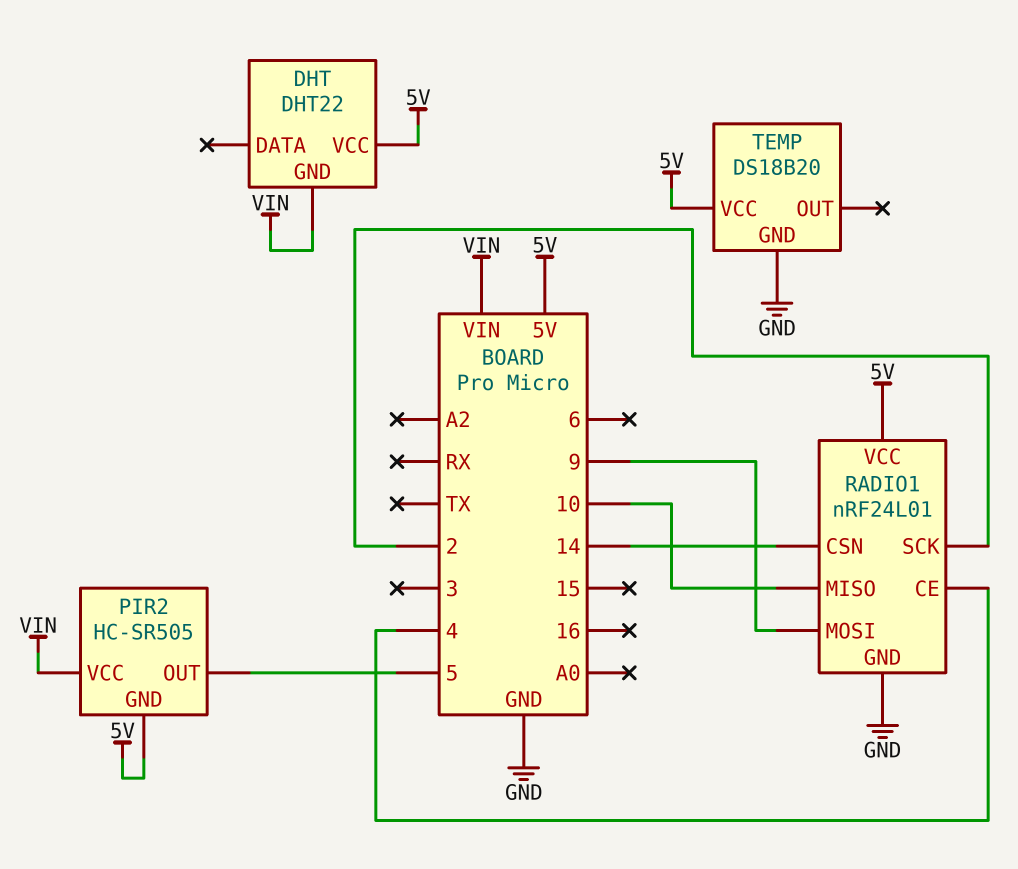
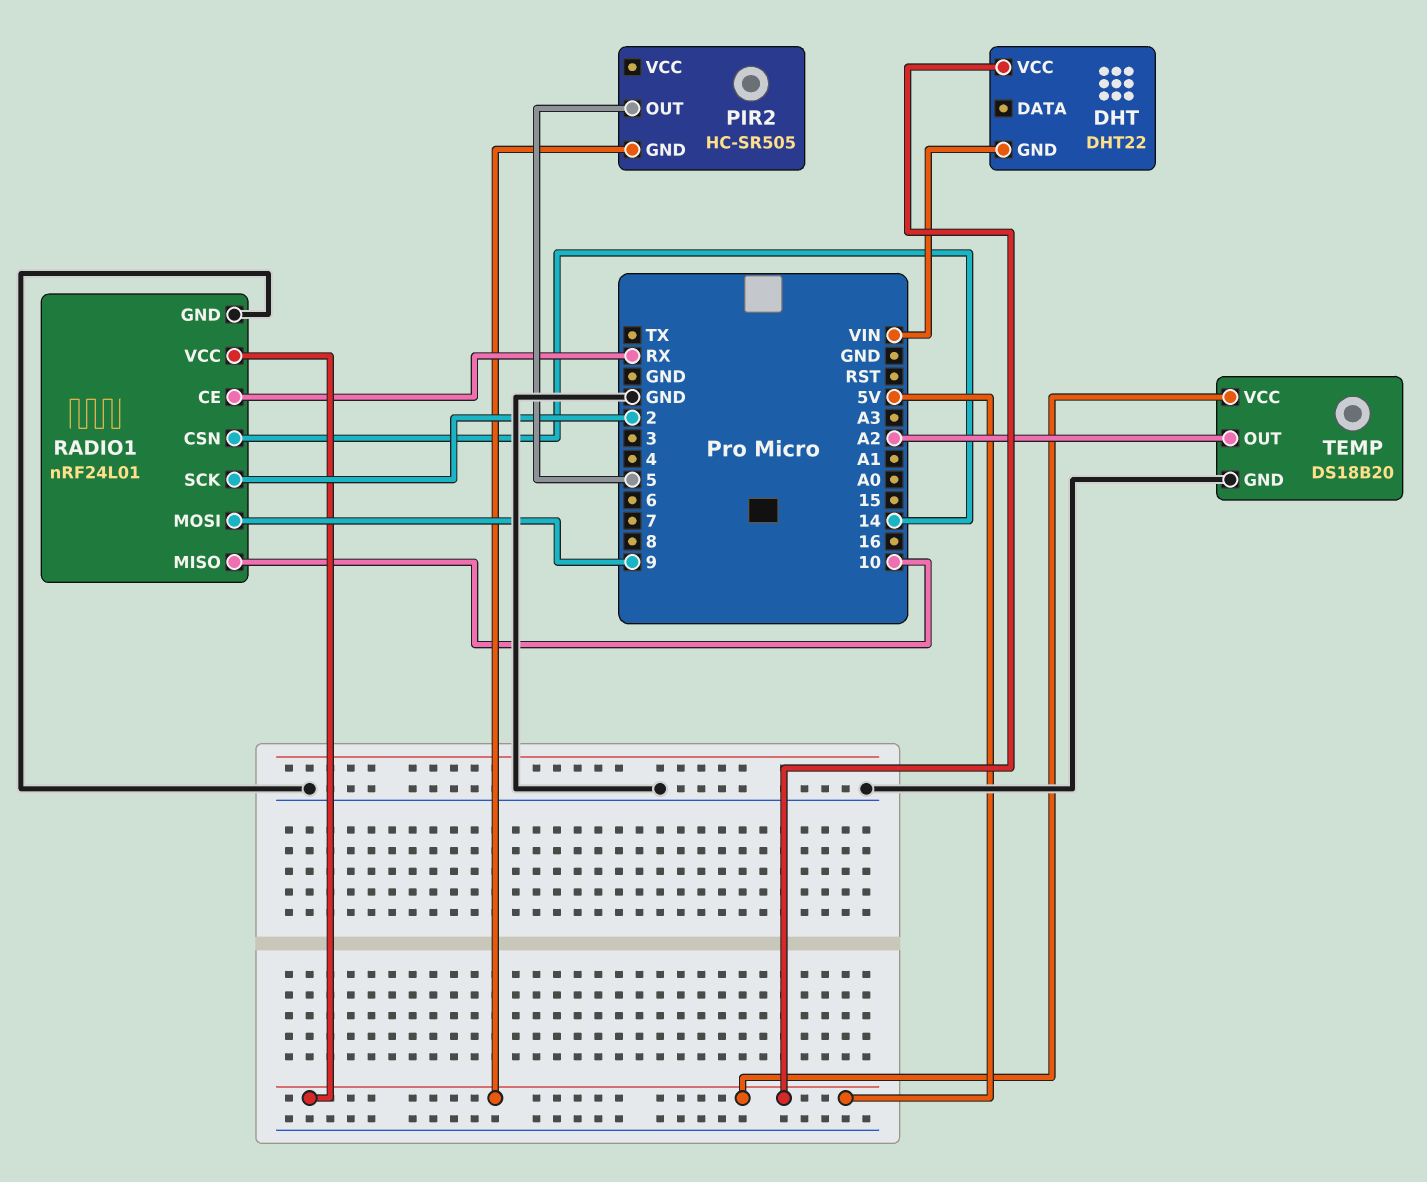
PIR2 pin VCC: VIN -> none
RADIO1 pin CE: 4 -> RX
TEMP pin OUT: none -> A2

